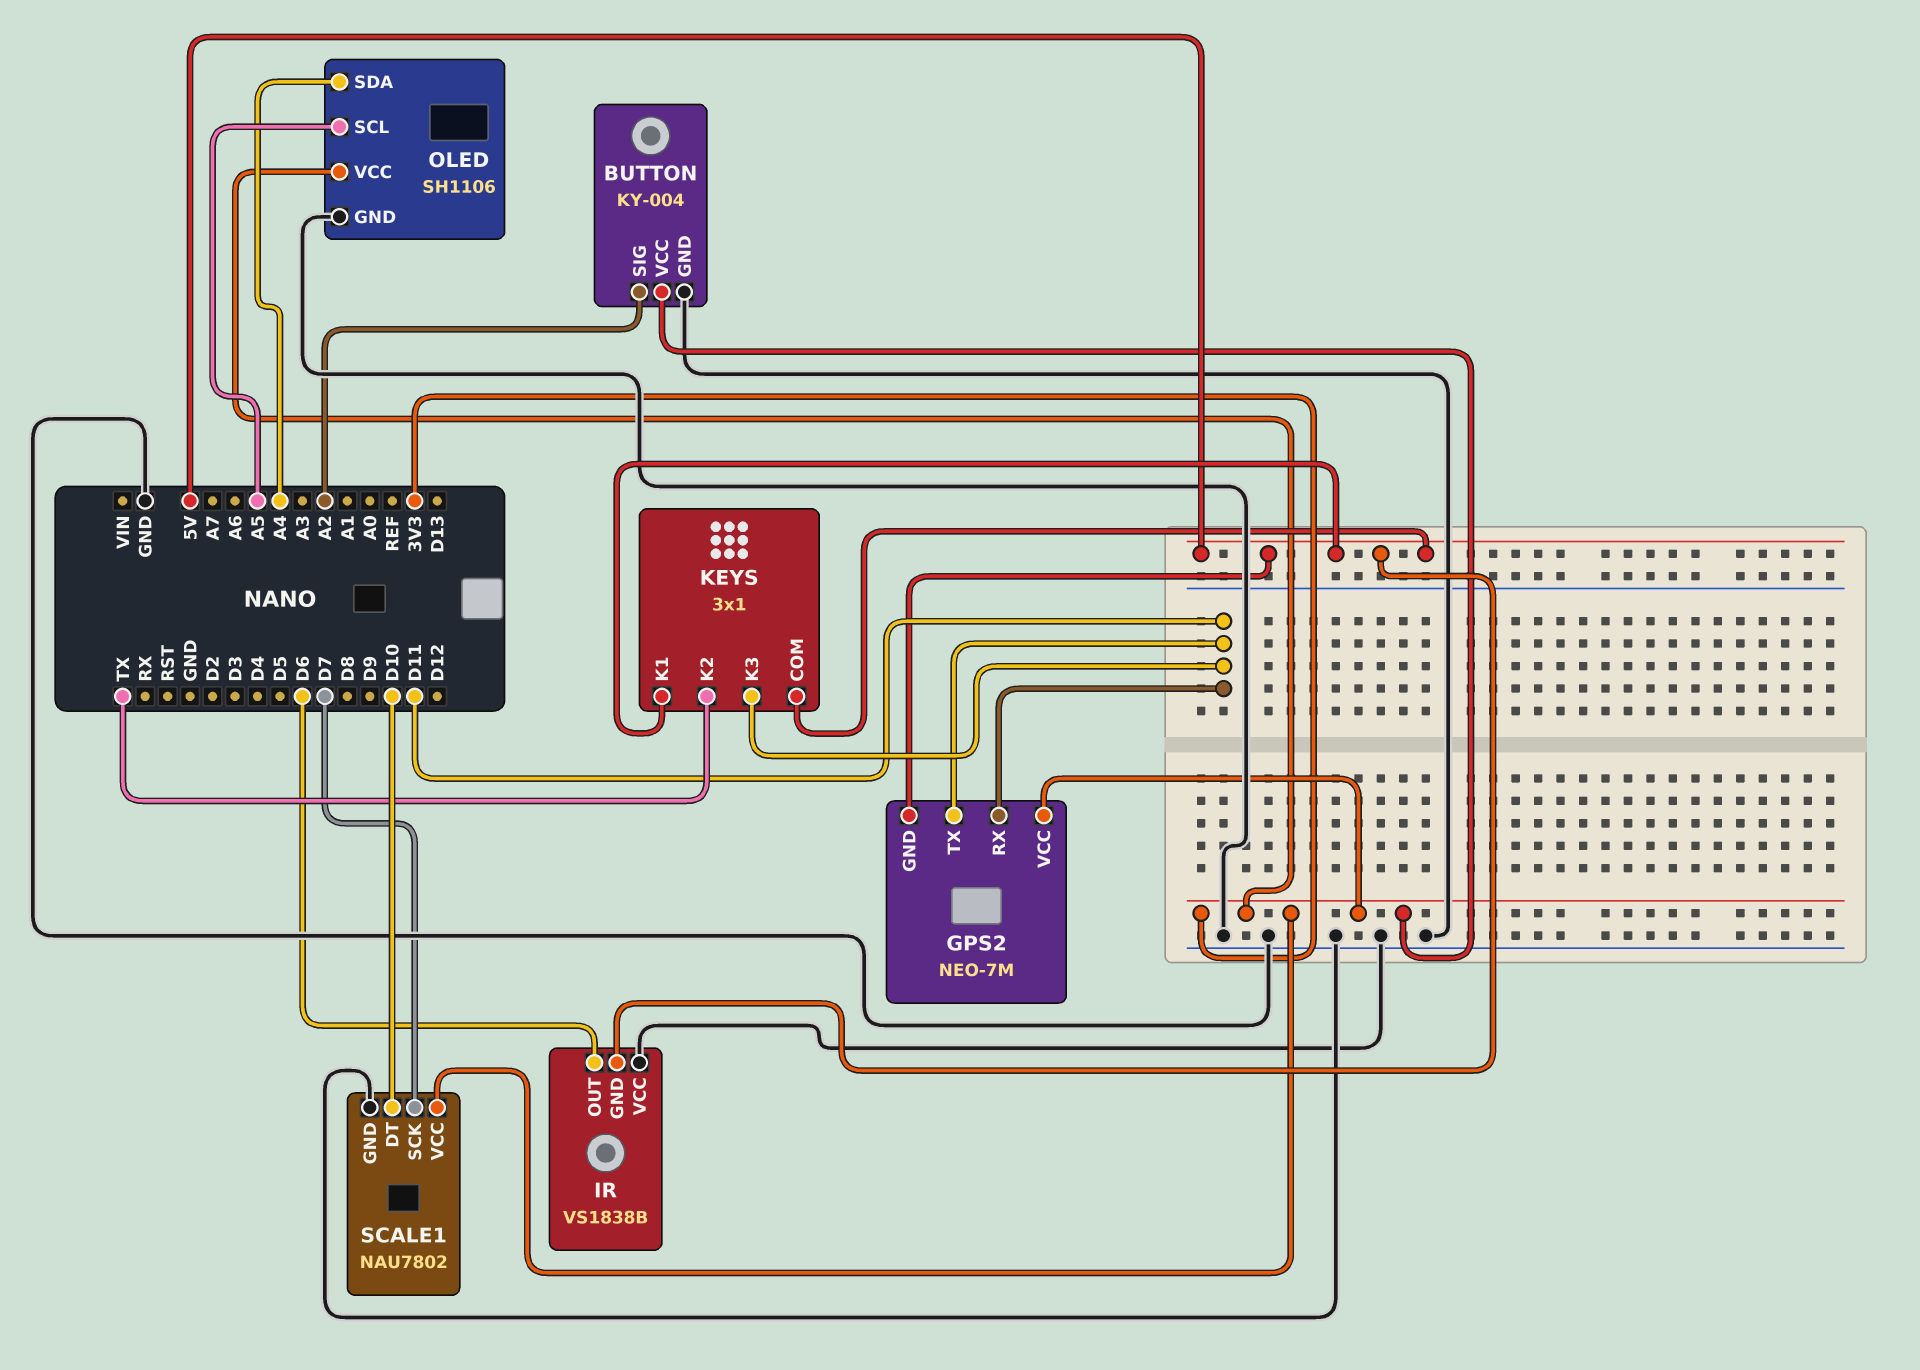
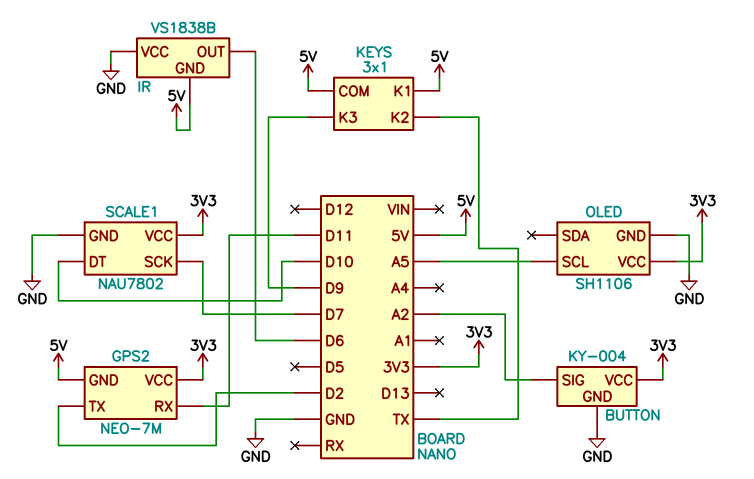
GPS2 pin TX: D11 -> D2
KEYS pin K3: D11 -> D9
OLED pin SDA: A4 -> none

